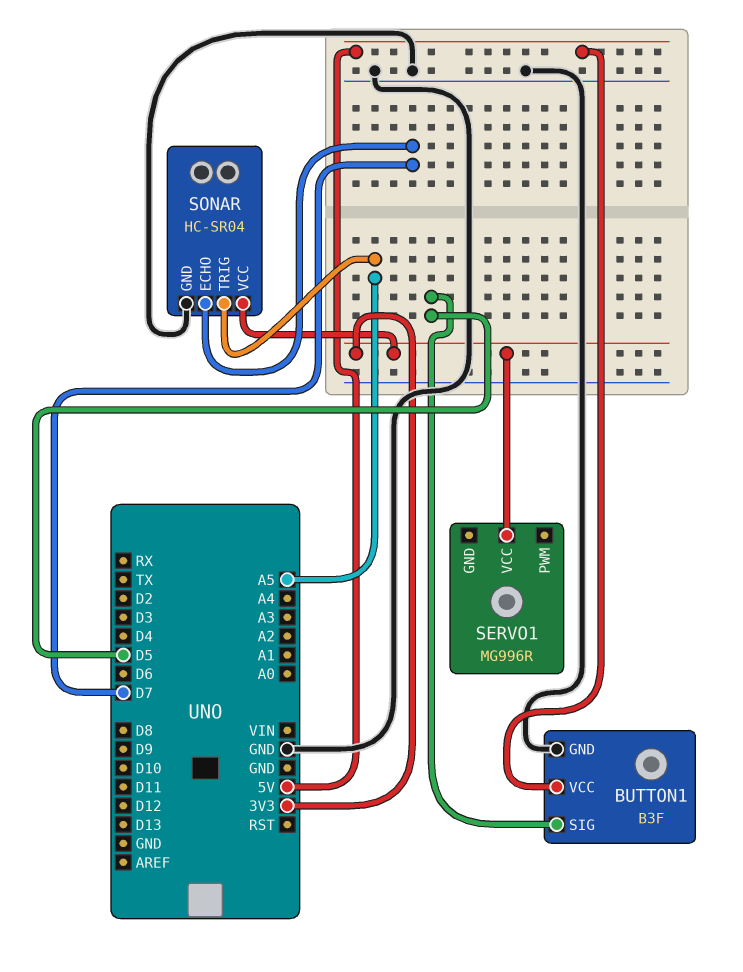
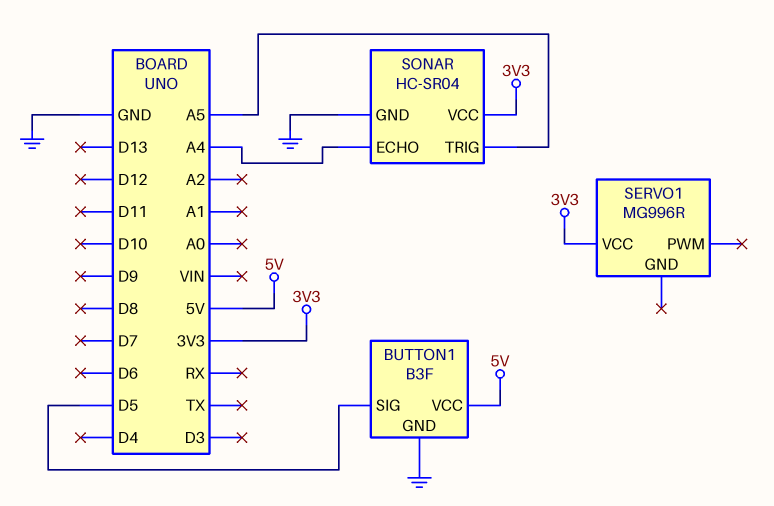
SONAR pin ECHO: D7 -> A4

